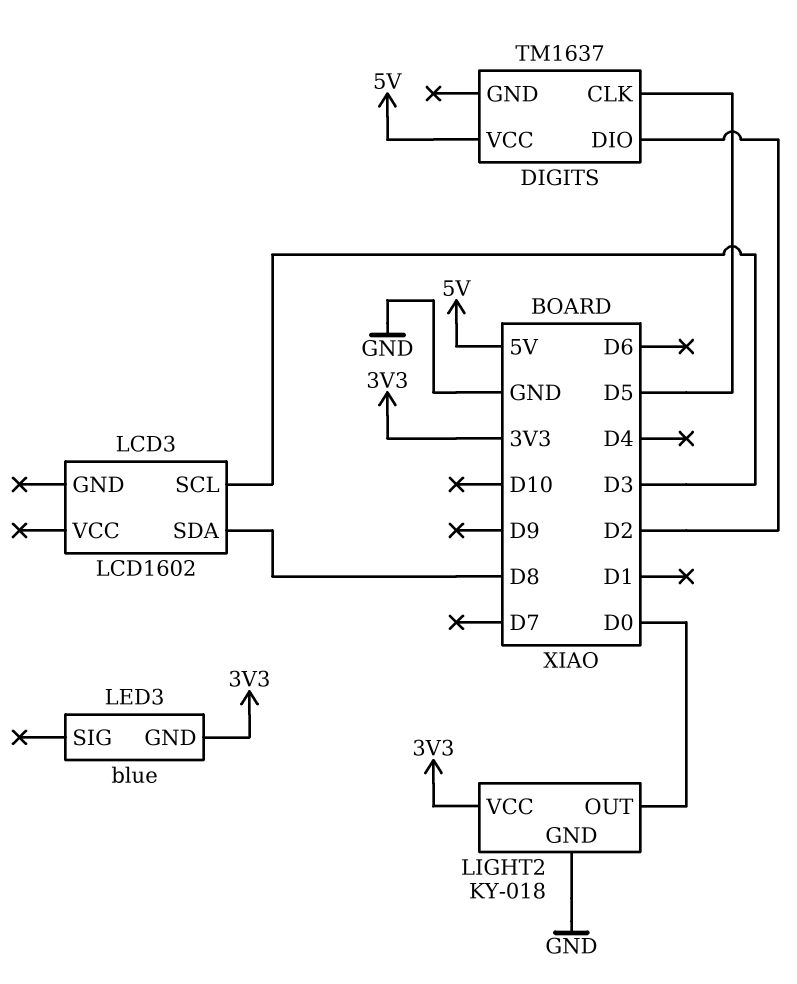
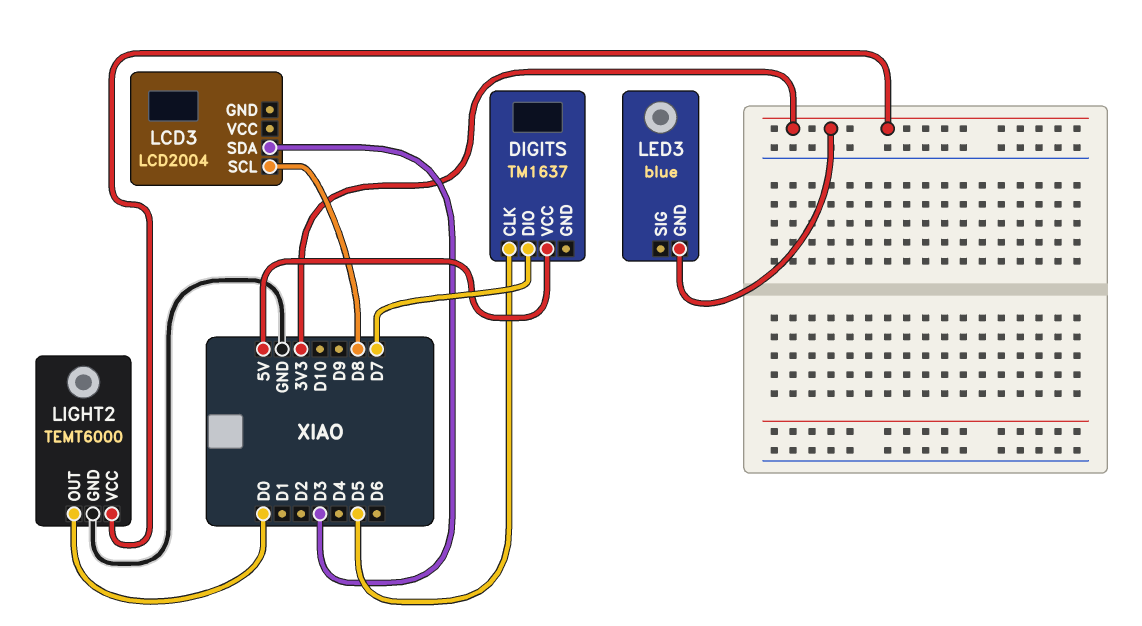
DIGITS pin DIO: D2 -> D7
LCD3: LCD1602 -> LCD2004
LCD3 pin SCL: D3 -> D8
LCD3 pin SDA: D8 -> D3
LIGHT2: KY-018 -> TEMT6000

